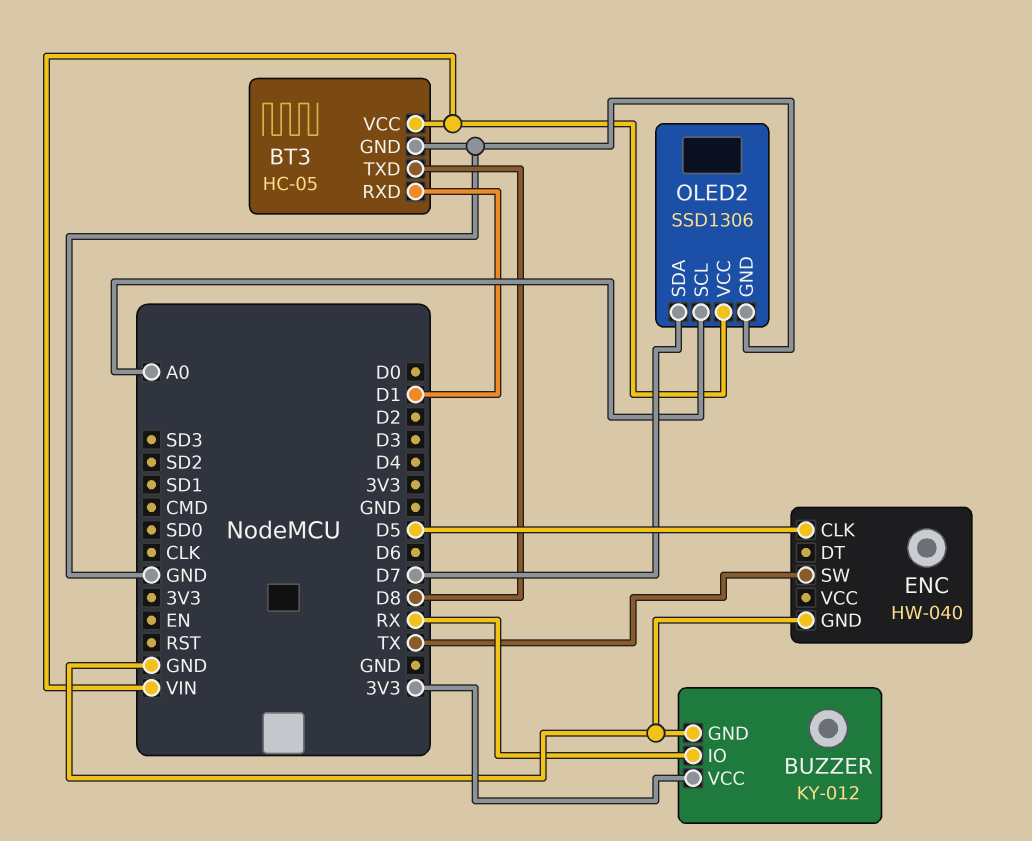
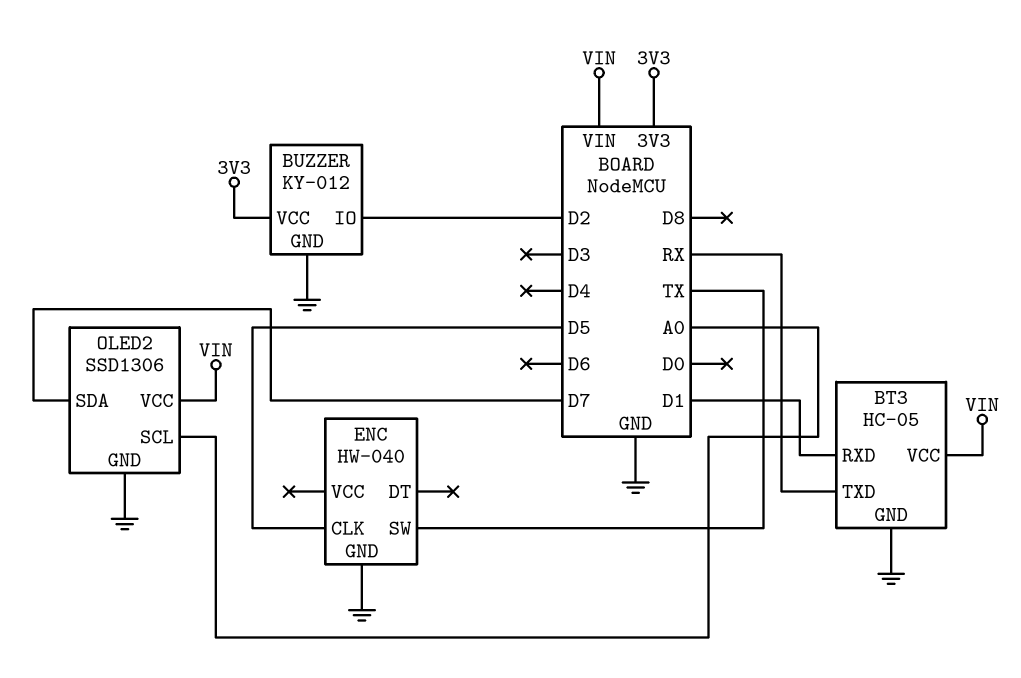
BT3 pin TXD: D8 -> RX
BUZZER pin IO: RX -> D2

